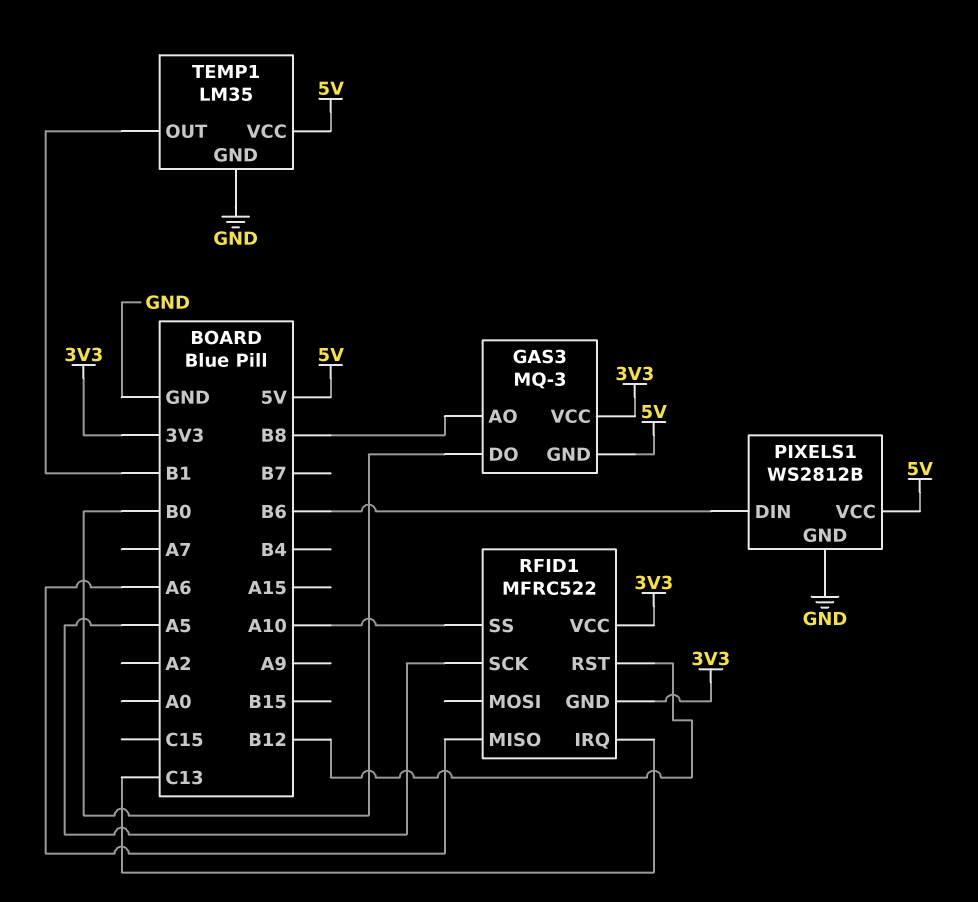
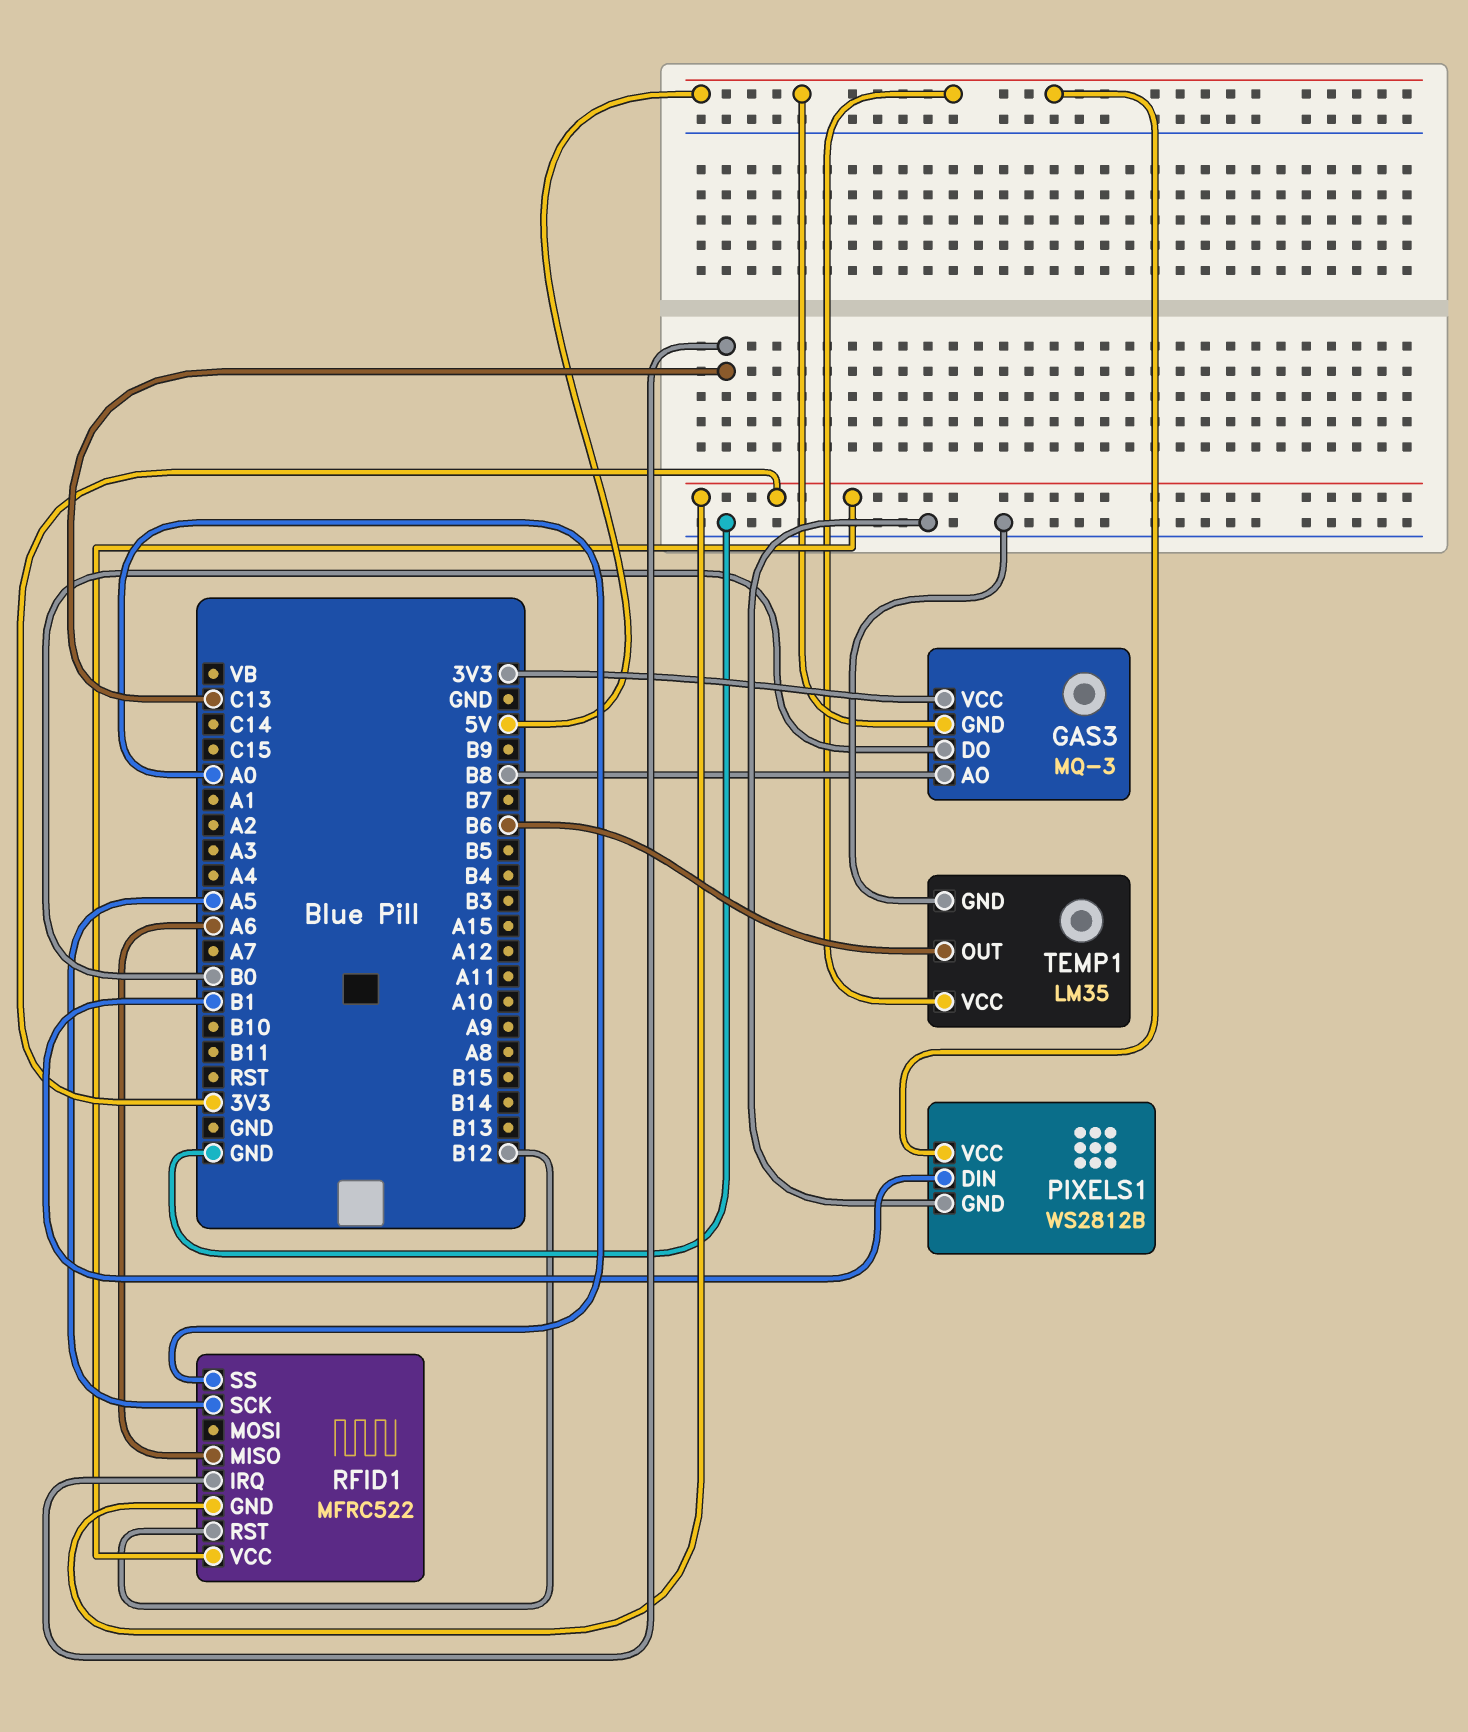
PIXELS1 pin DIN: B6 -> B1
RFID1 pin SS: A10 -> A0
TEMP1 pin OUT: B1 -> B6

